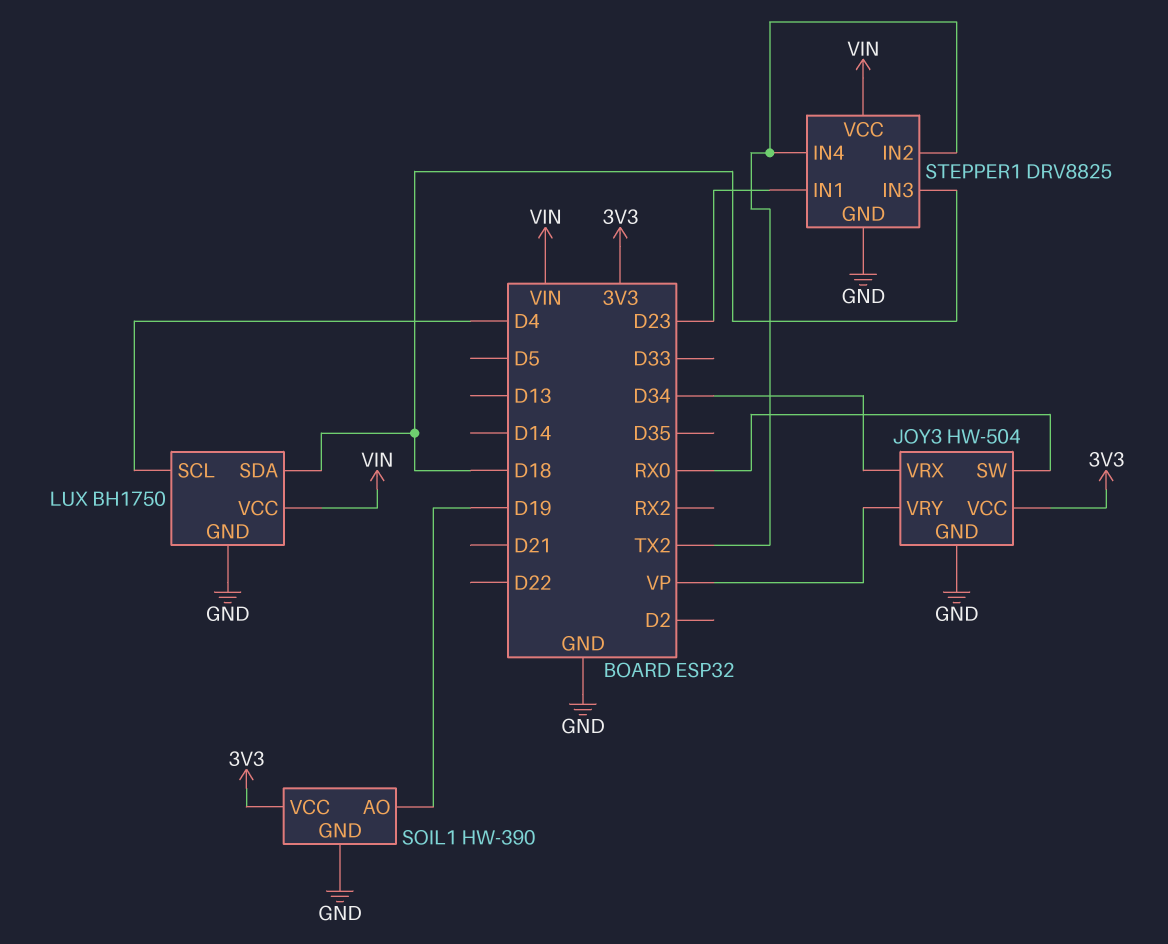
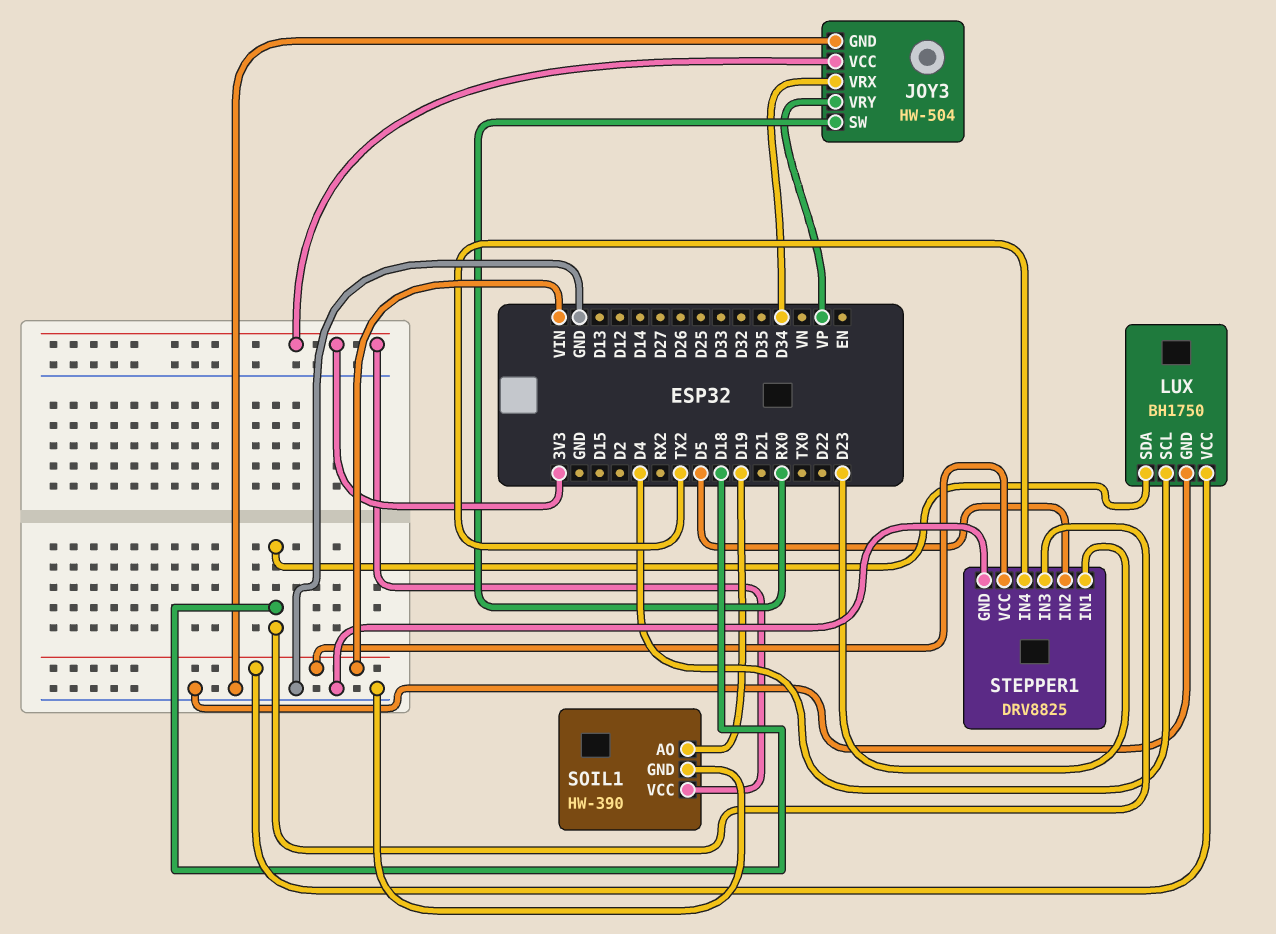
STEPPER1 pin IN2: TX2 -> D5

